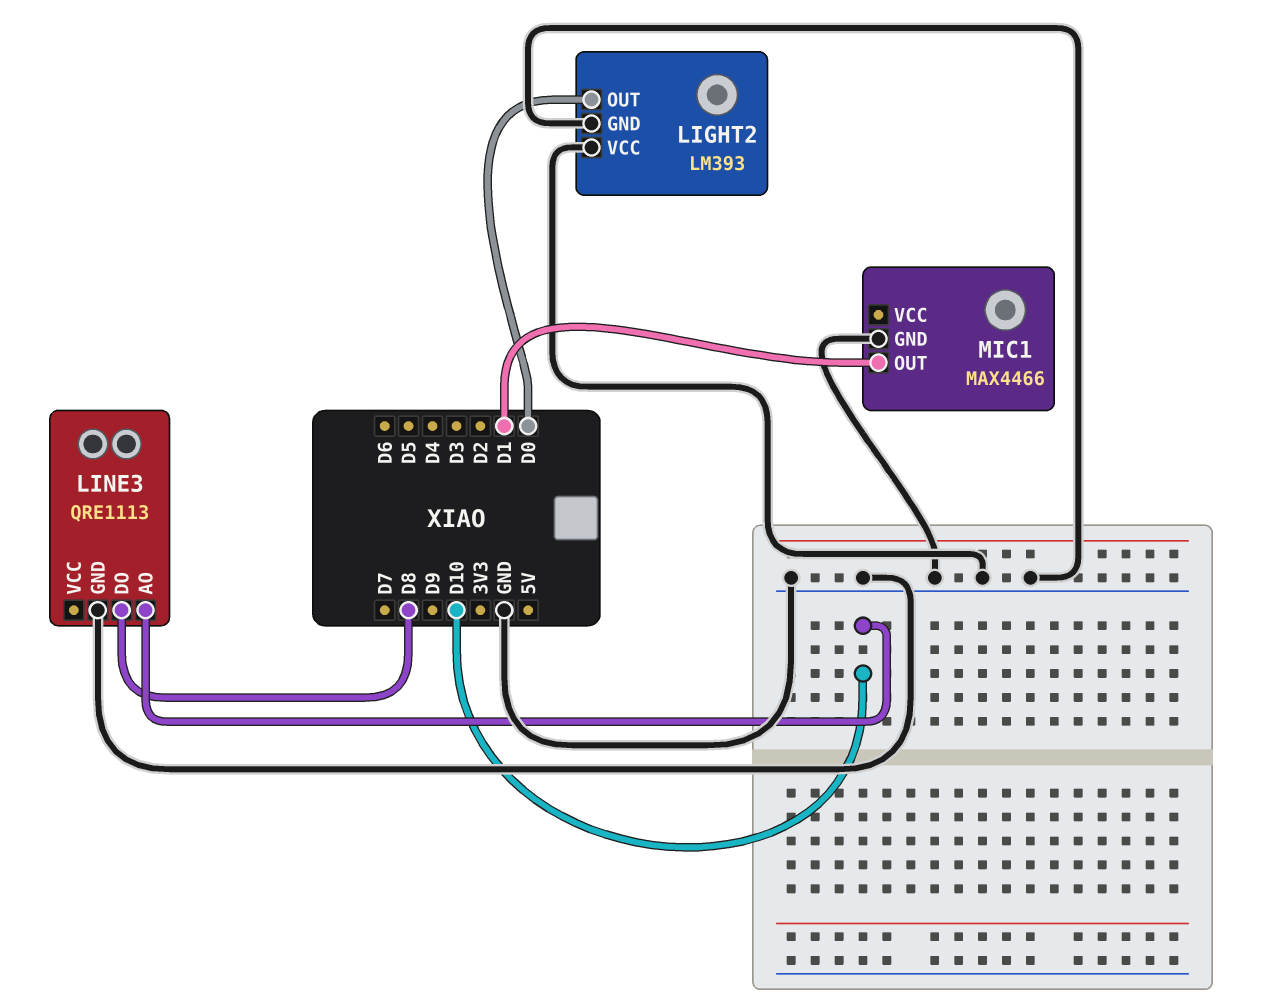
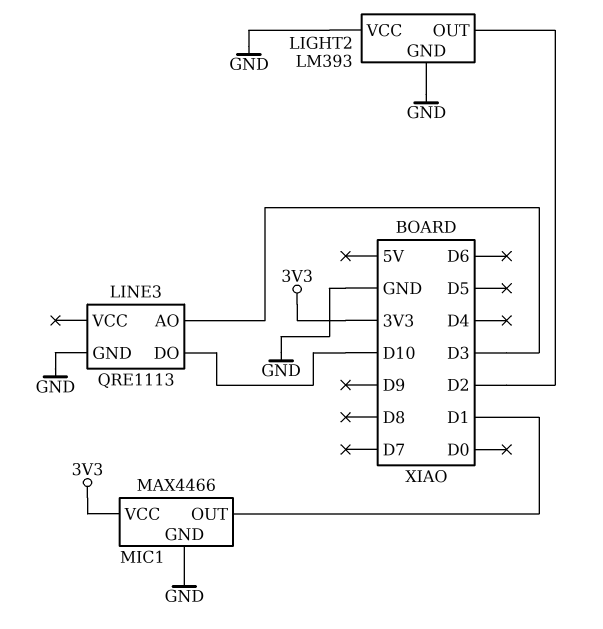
LIGHT2 pin OUT: D0 -> D2
LINE3 pin AO: D10 -> D3
LINE3 pin DO: D8 -> D10
MIC1 pin VCC: none -> 3V3

